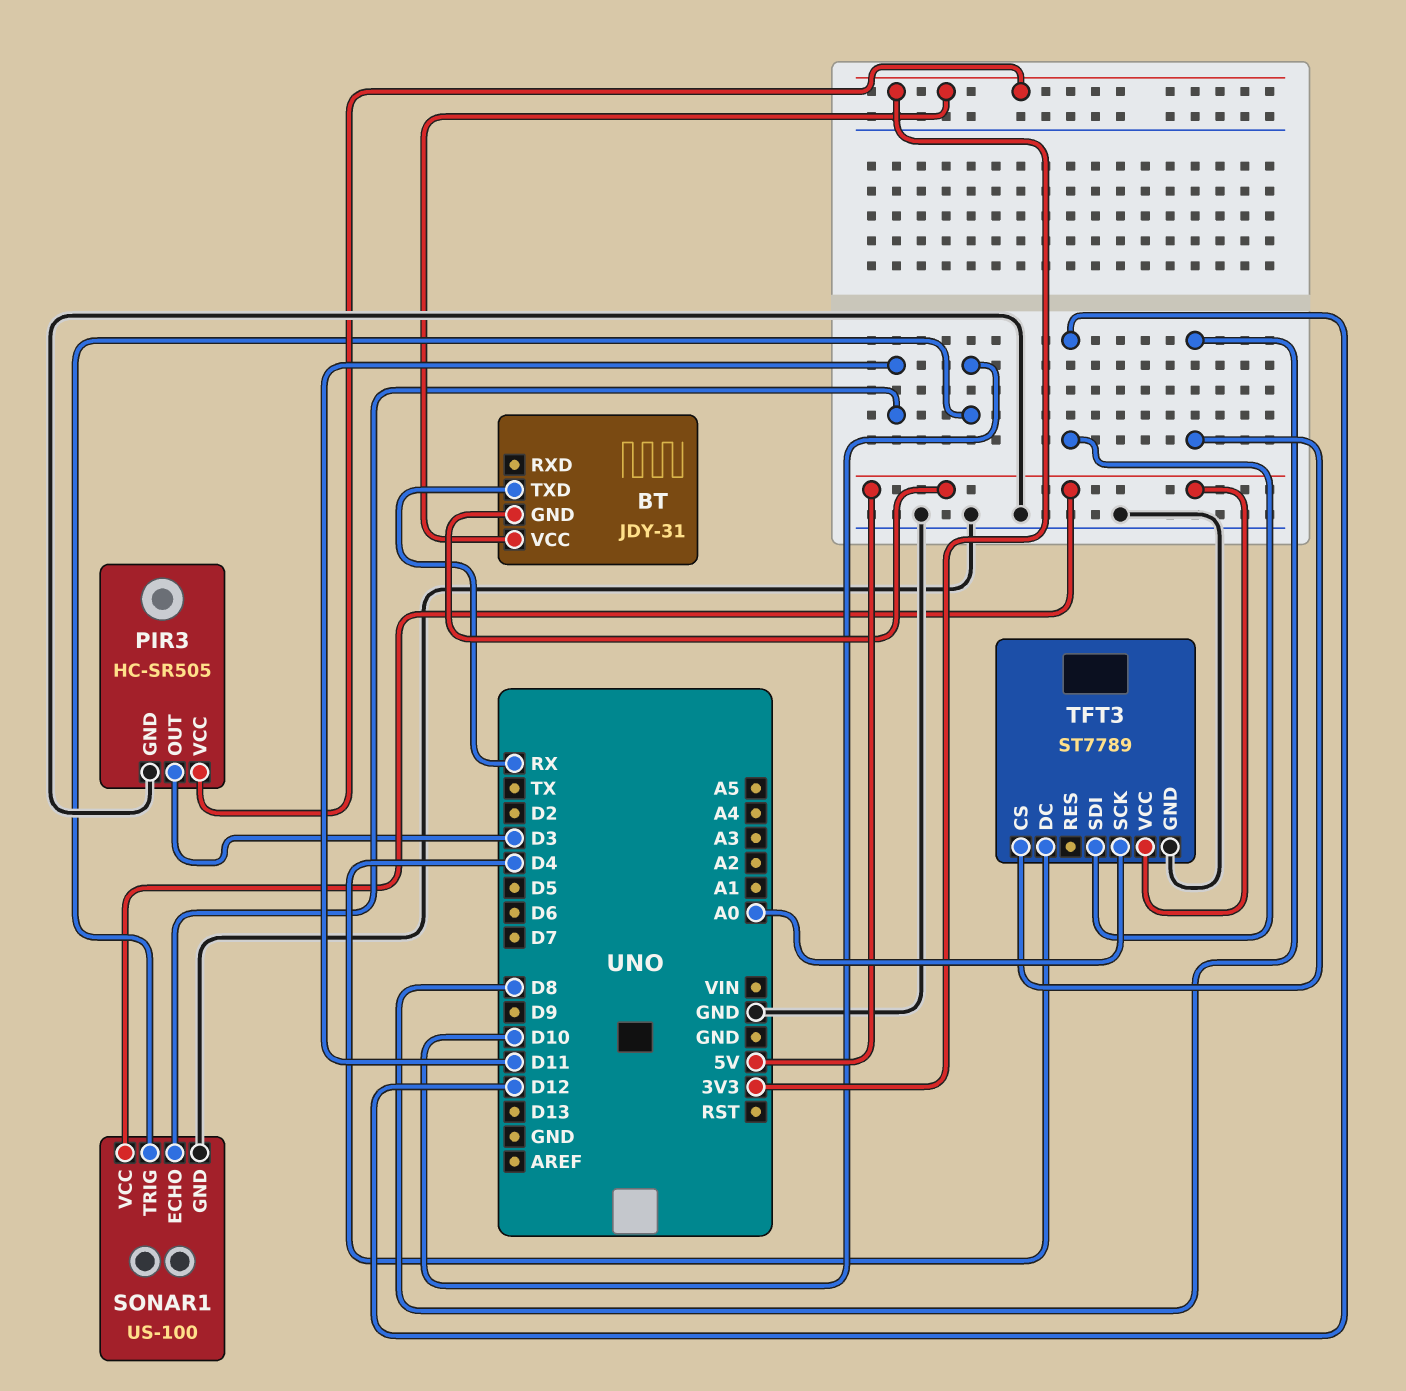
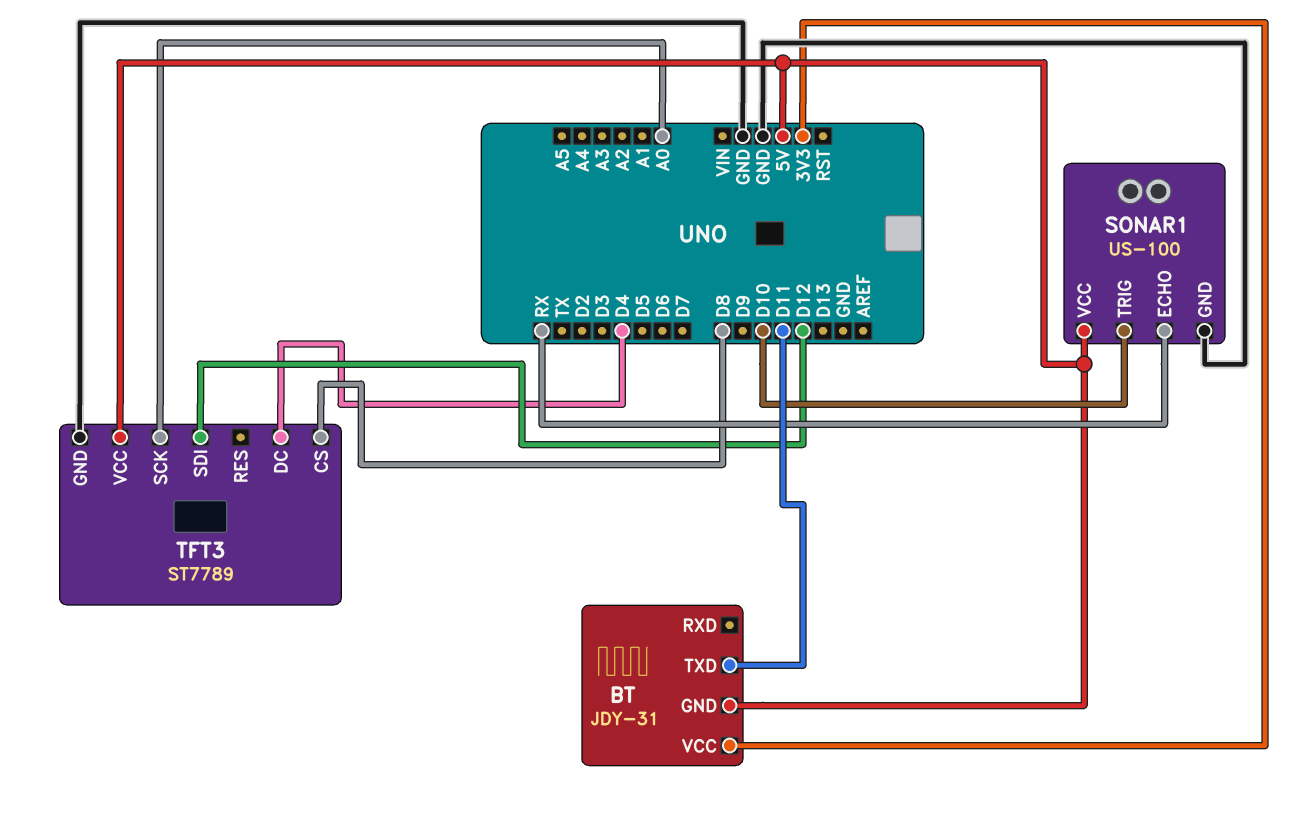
BT pin TXD: RX -> D11
PIR3: HC-SR505 -> none
PIR3 pin GND: GND -> none
PIR3 pin OUT: D3 -> none
PIR3 pin VCC: 3V3 -> none
SONAR1 pin ECHO: D11 -> RX

